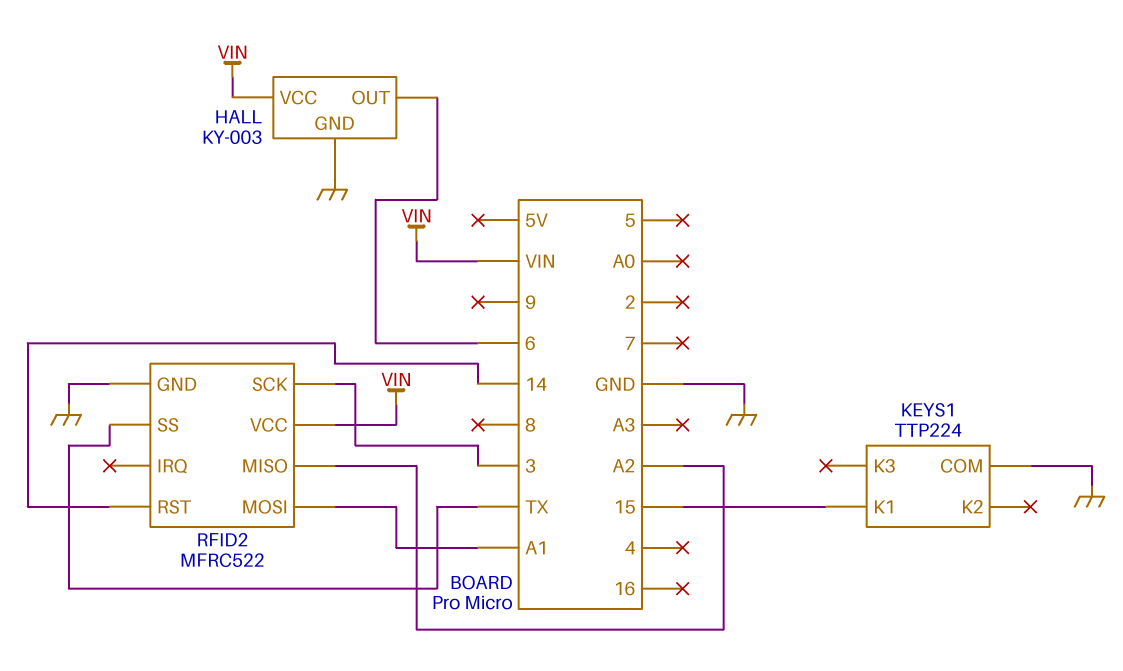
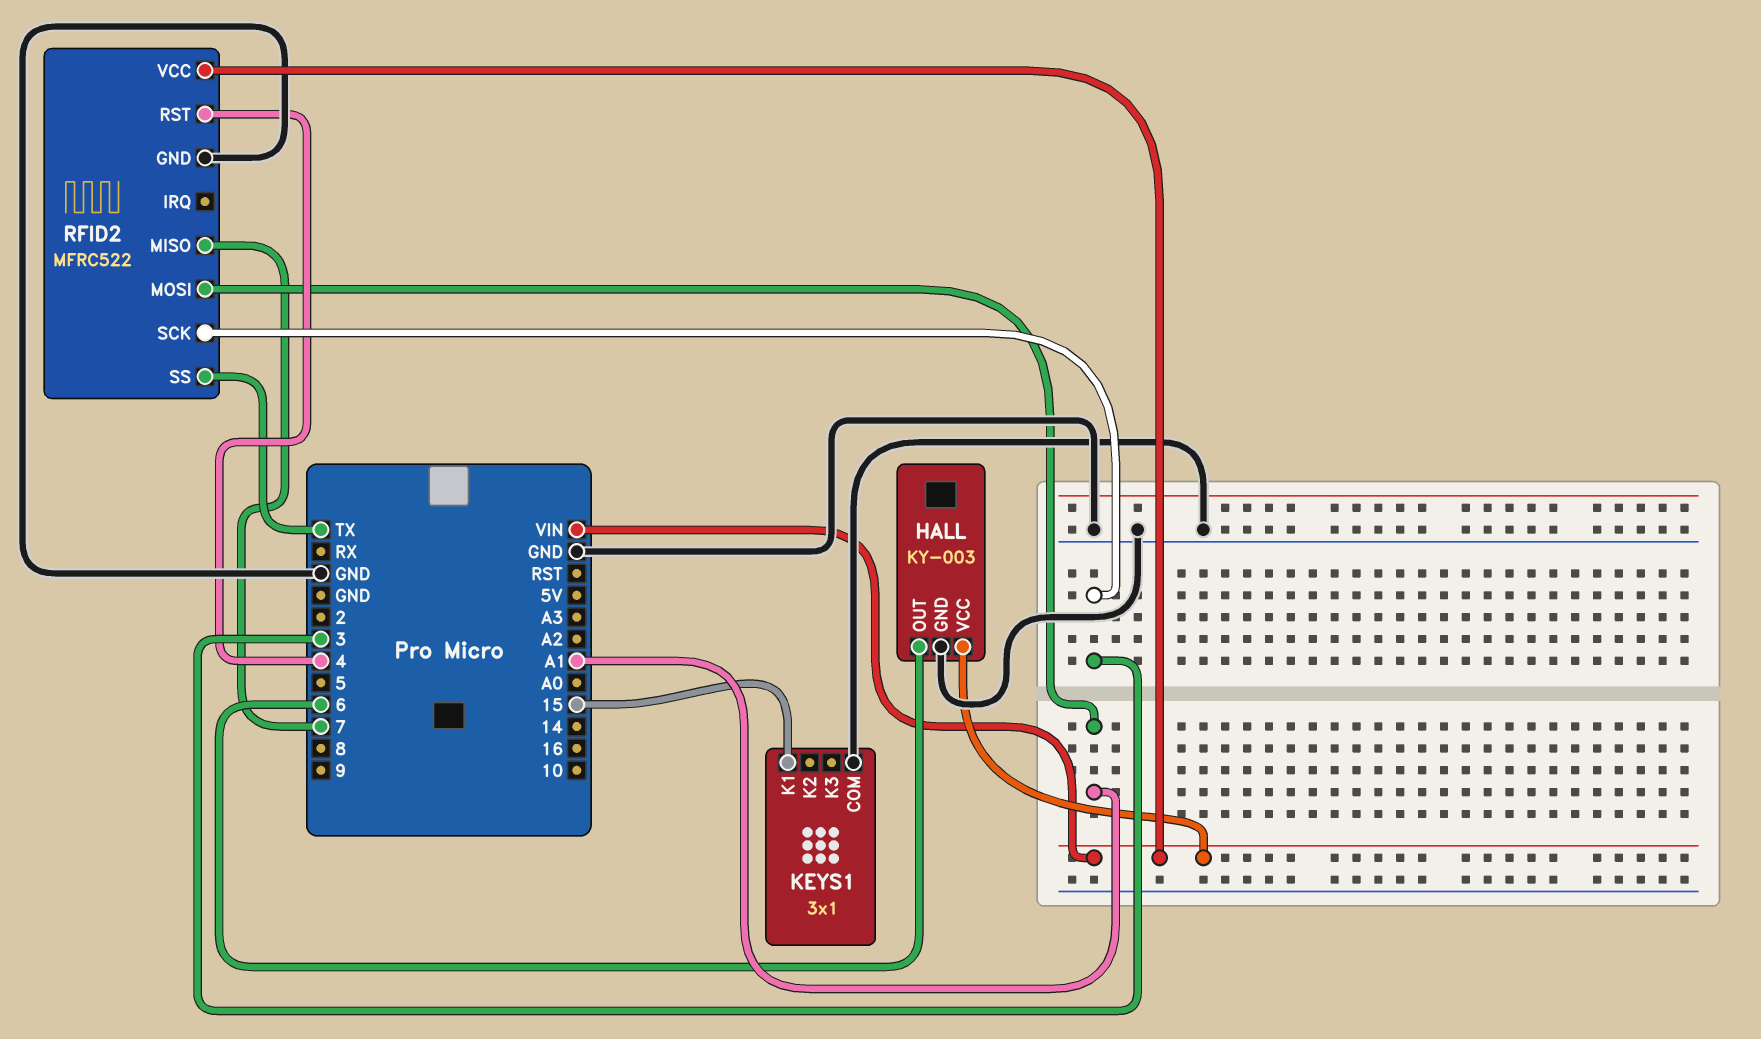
KEYS1: TTP224 -> 3x1
RFID2 pin MISO: A2 -> 7
RFID2 pin RST: 14 -> 4

